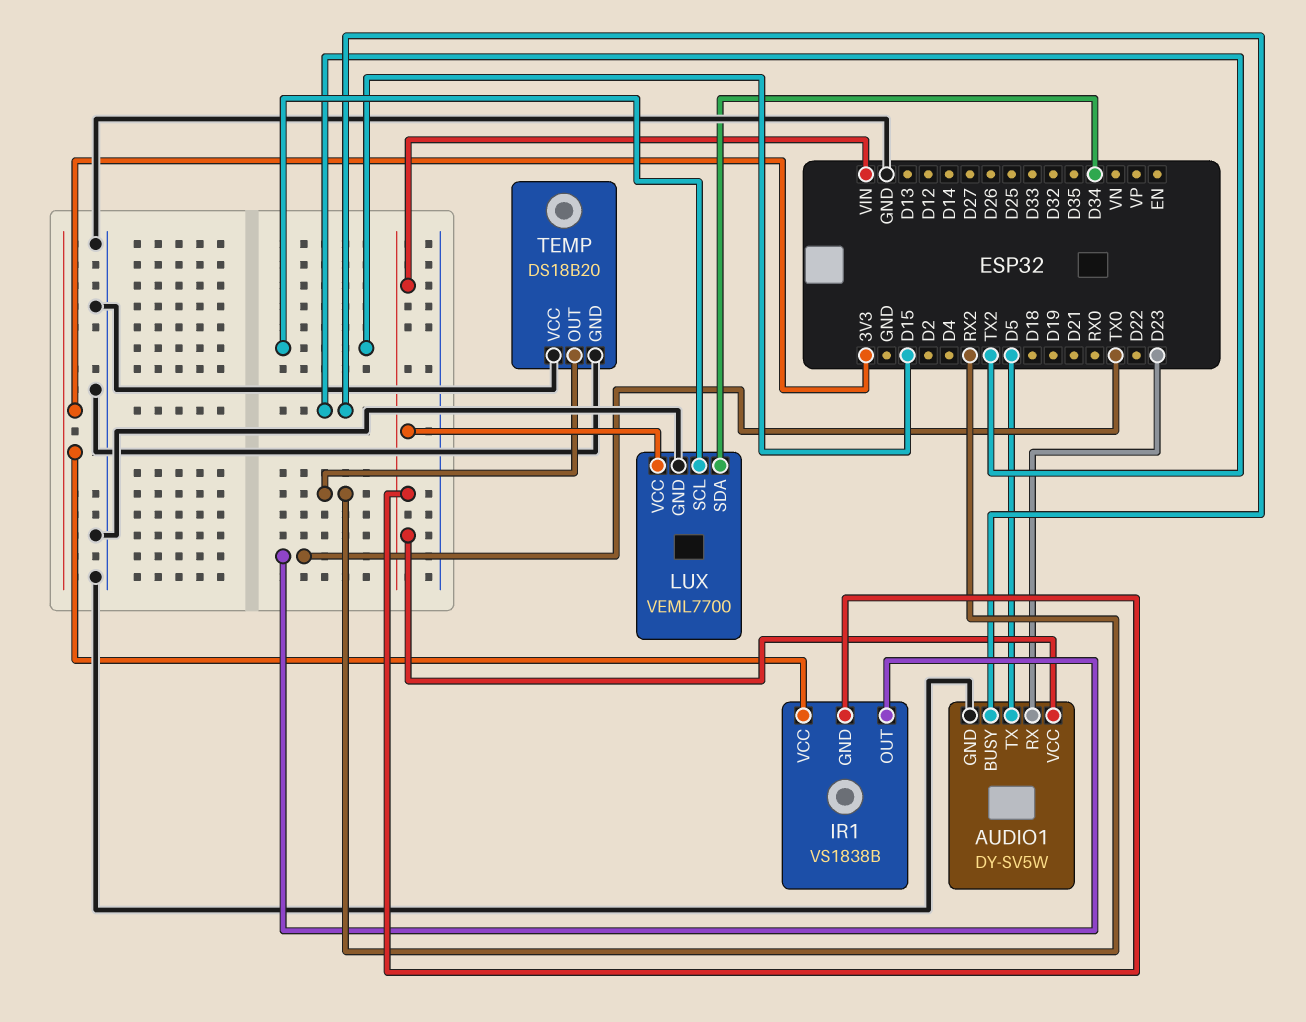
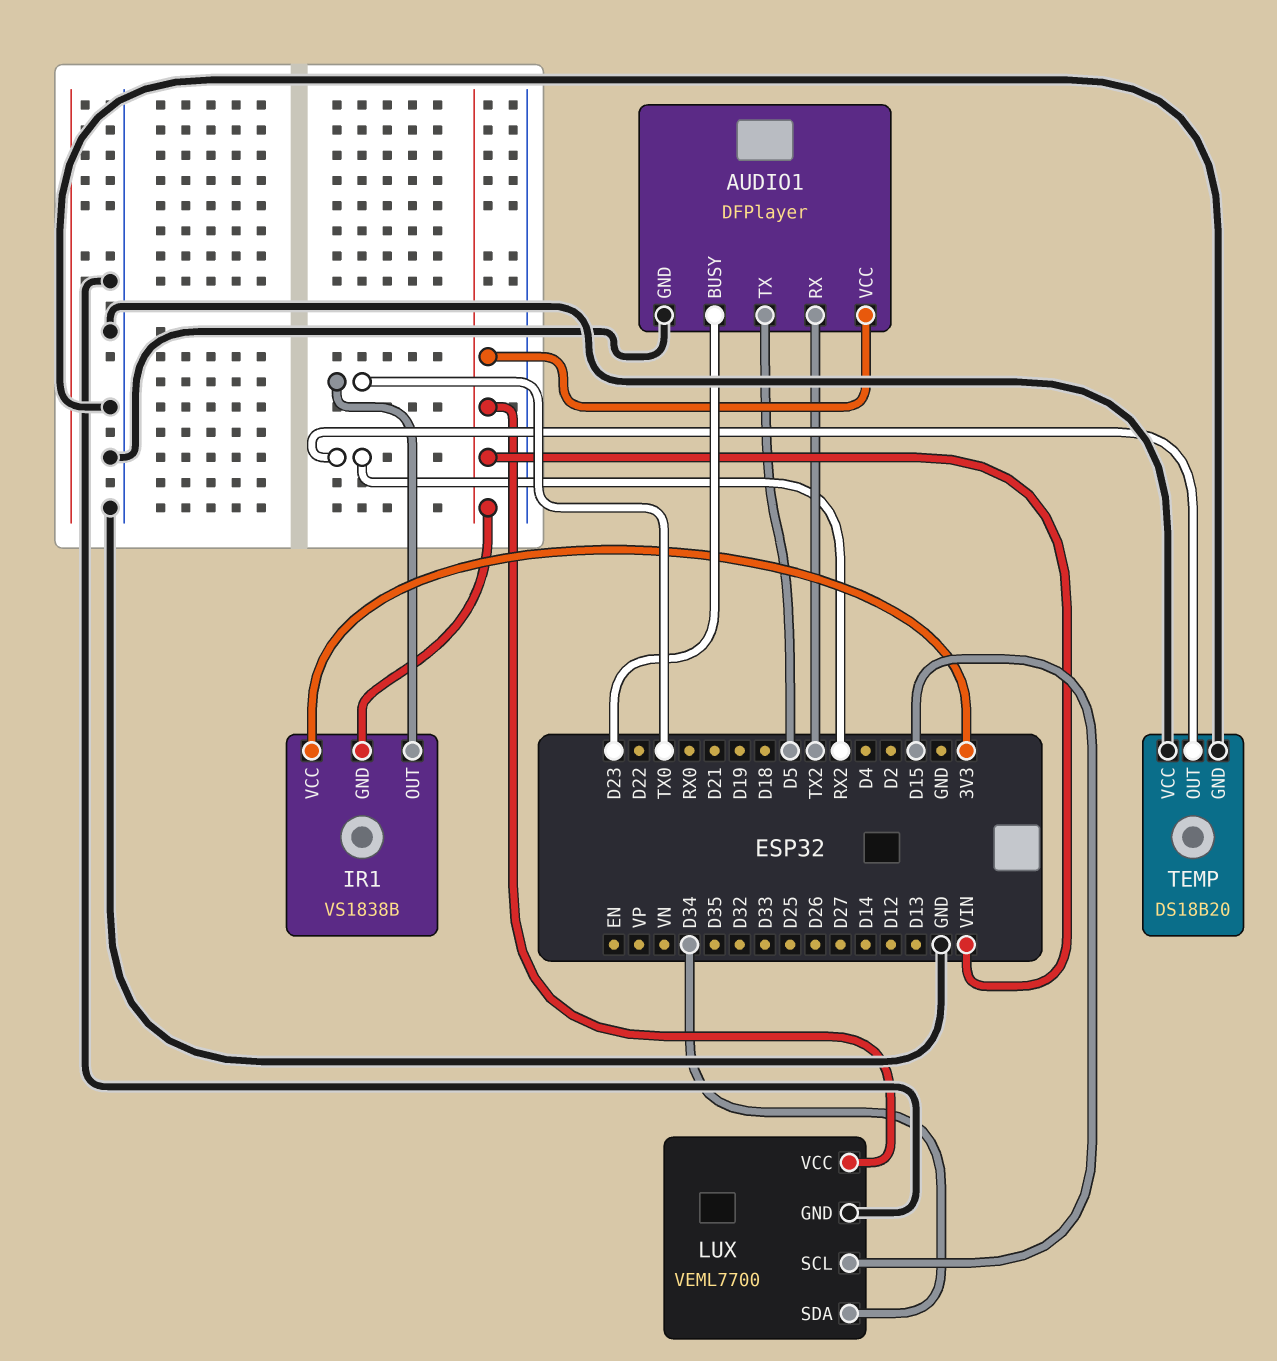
AUDIO1: DY-SV5W -> DFPlayer
AUDIO1 pin BUSY: TX2 -> D23
AUDIO1 pin RX: D23 -> TX2

